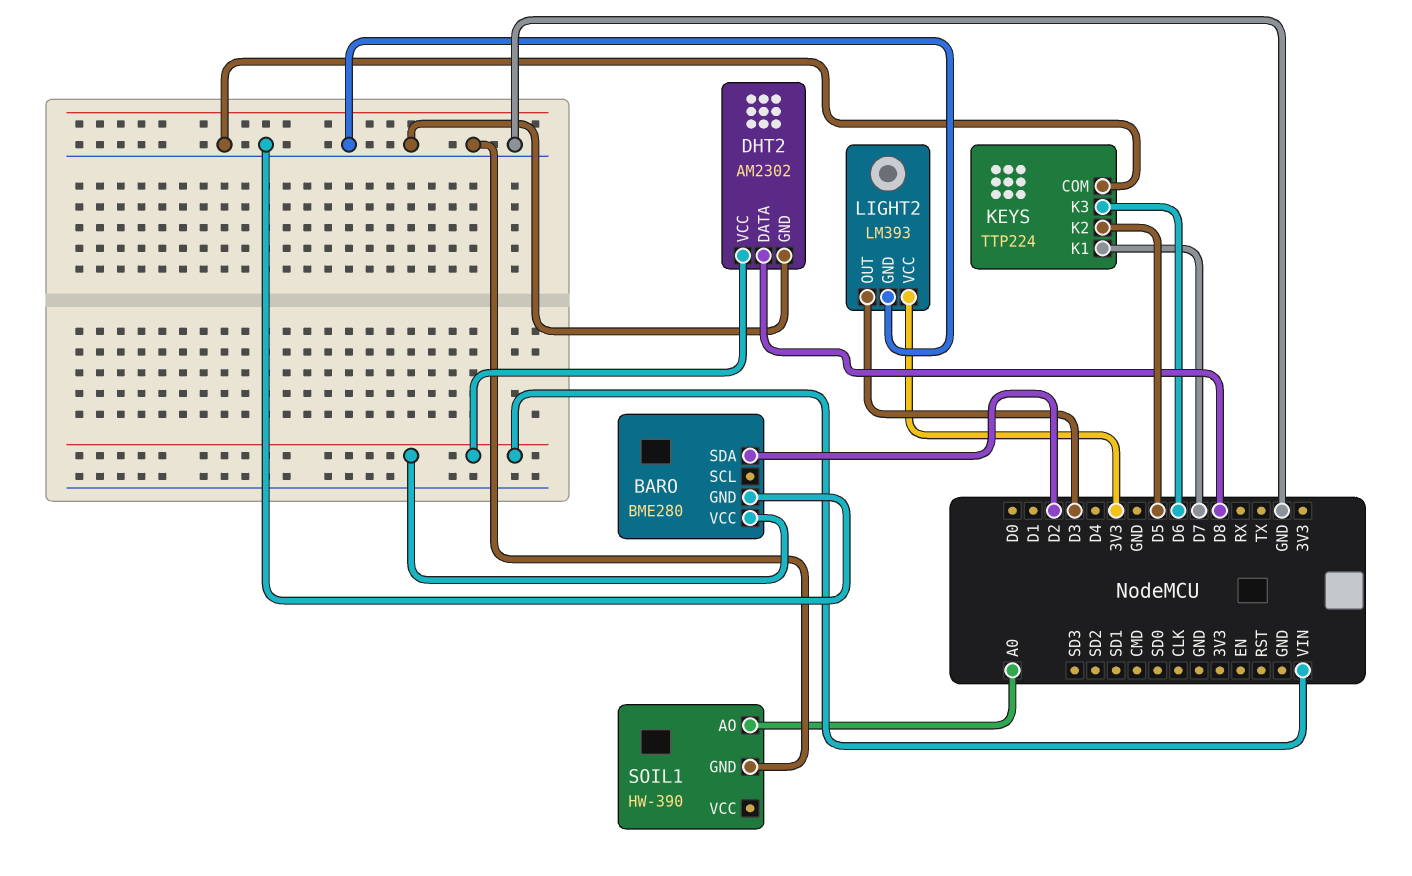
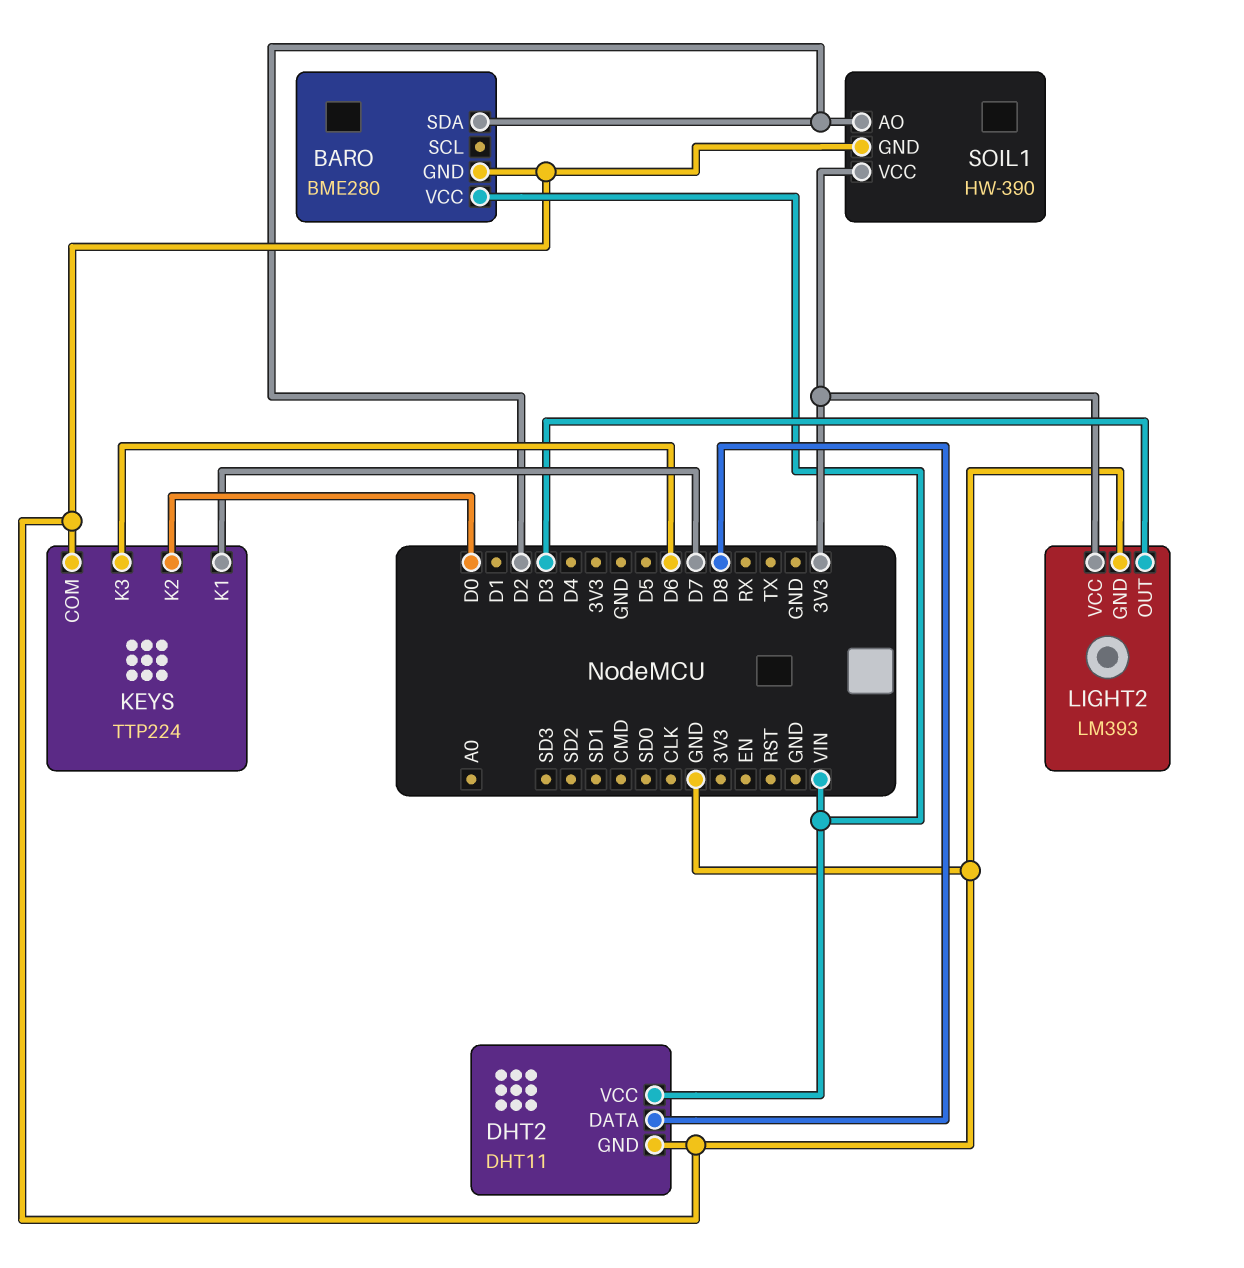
DHT2: AM2302 -> DHT11
KEYS pin K2: D5 -> D0
SOIL1 pin AO: A0 -> D2
SOIL1 pin VCC: none -> 3V3

